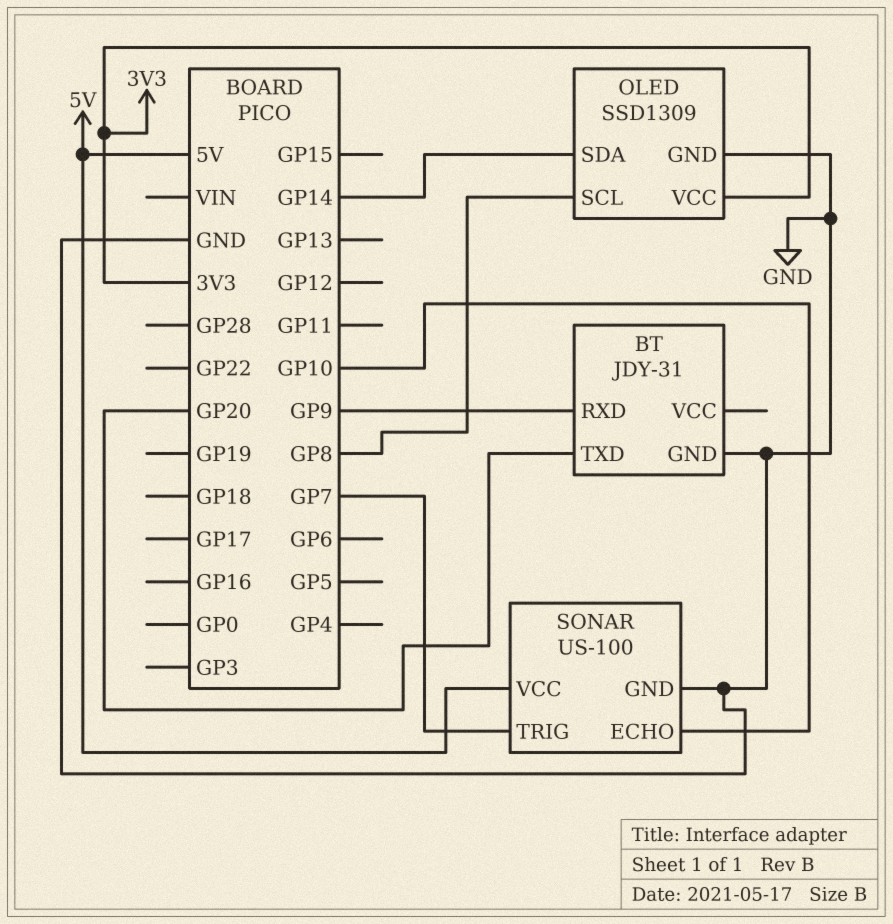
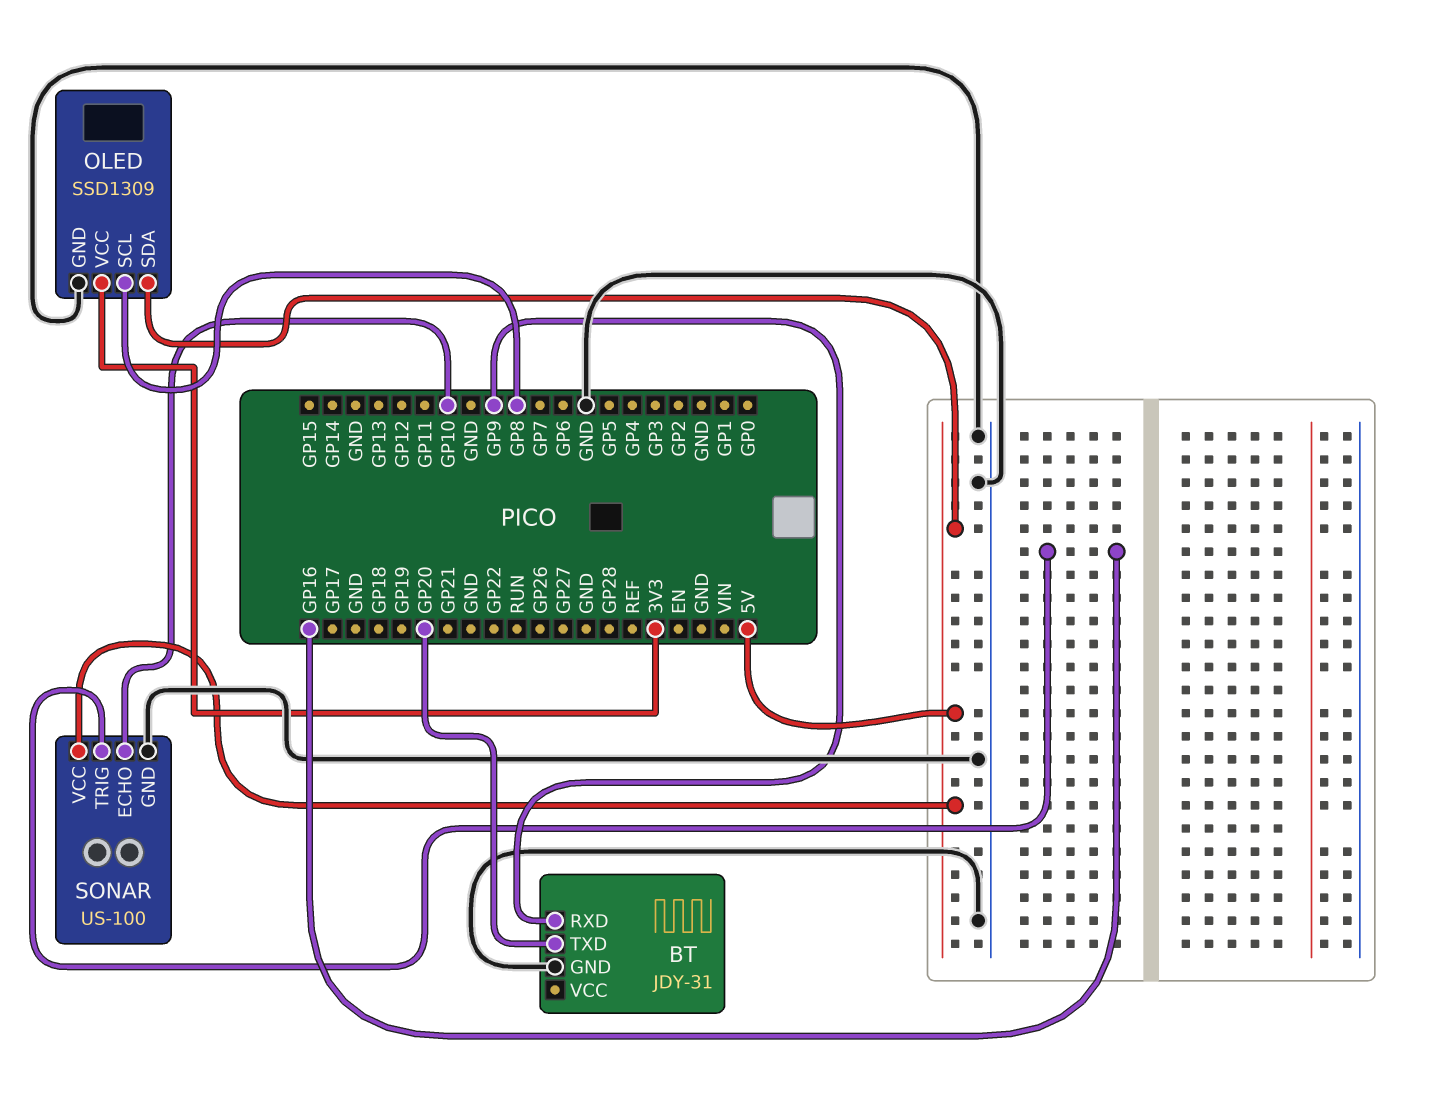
OLED pin SDA: GP14 -> 5V
SONAR pin TRIG: GP7 -> GP16

